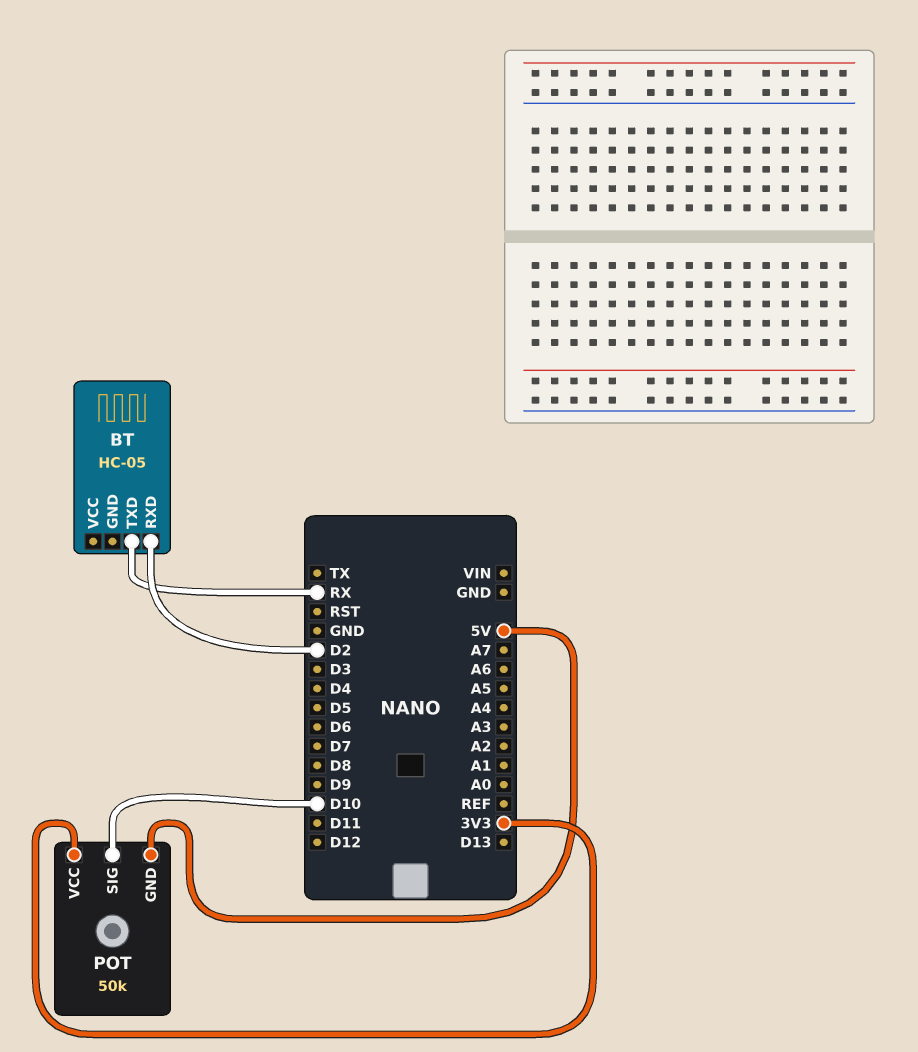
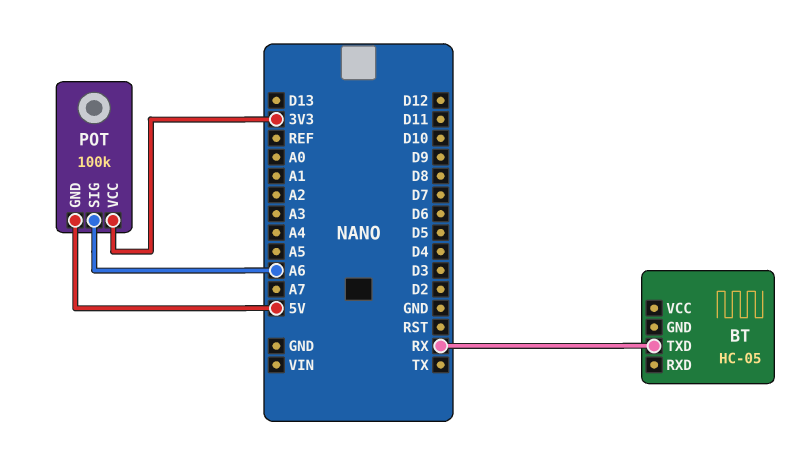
BT pin RXD: D2 -> none
POT: 50k -> 100k
POT pin SIG: D10 -> A6

